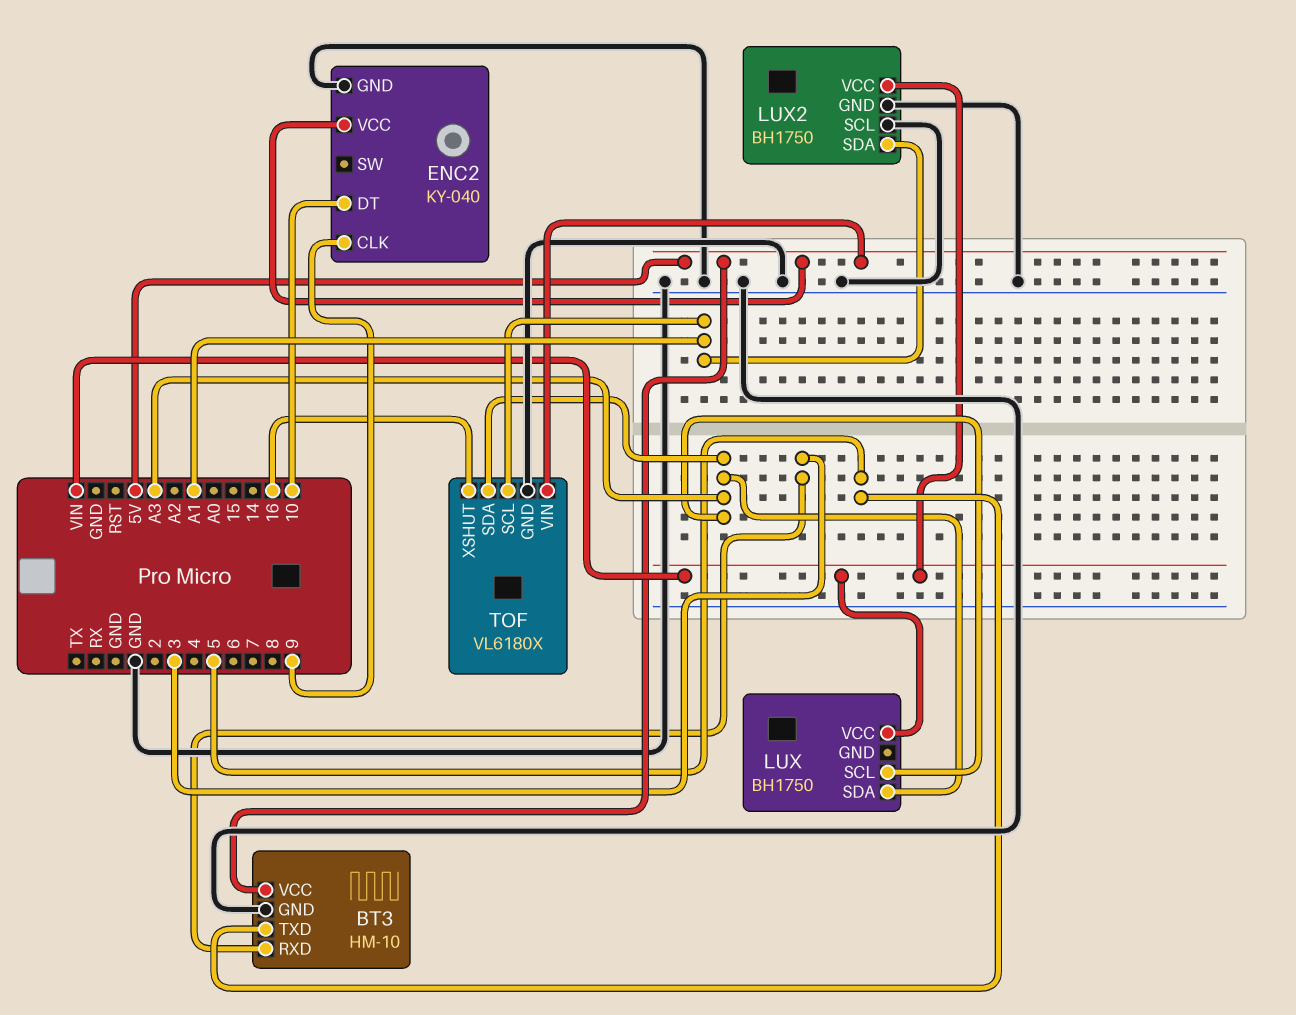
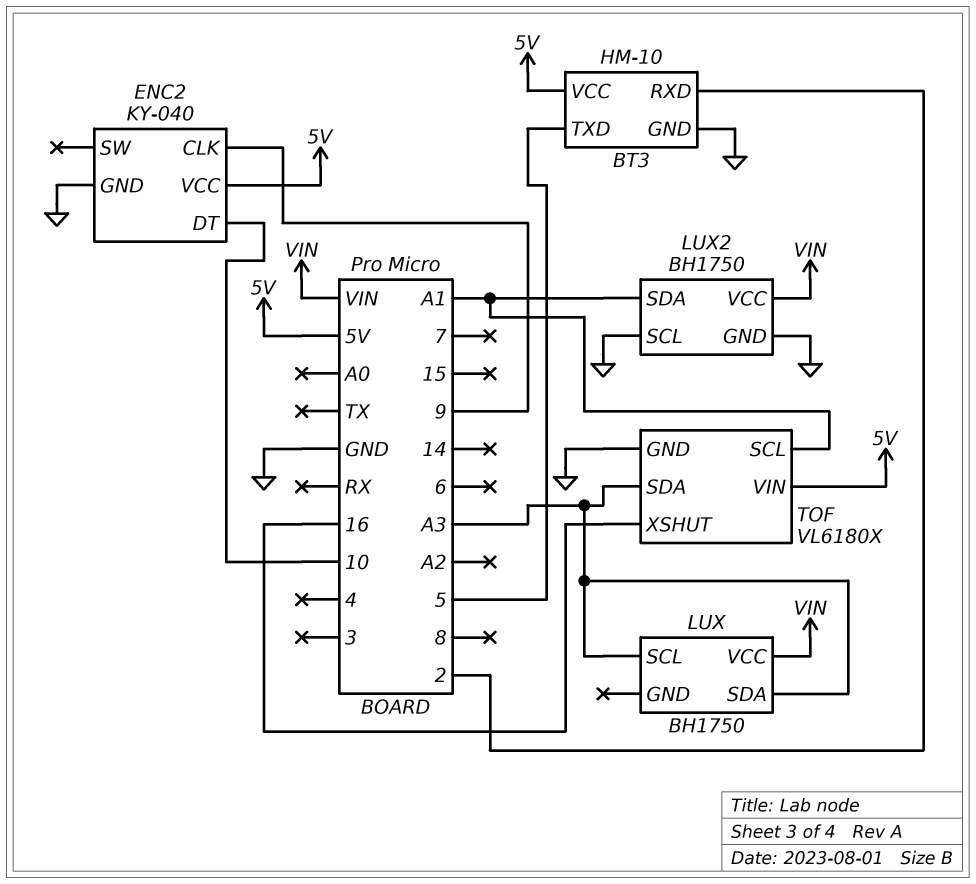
BT3 pin RXD: 3 -> 2

